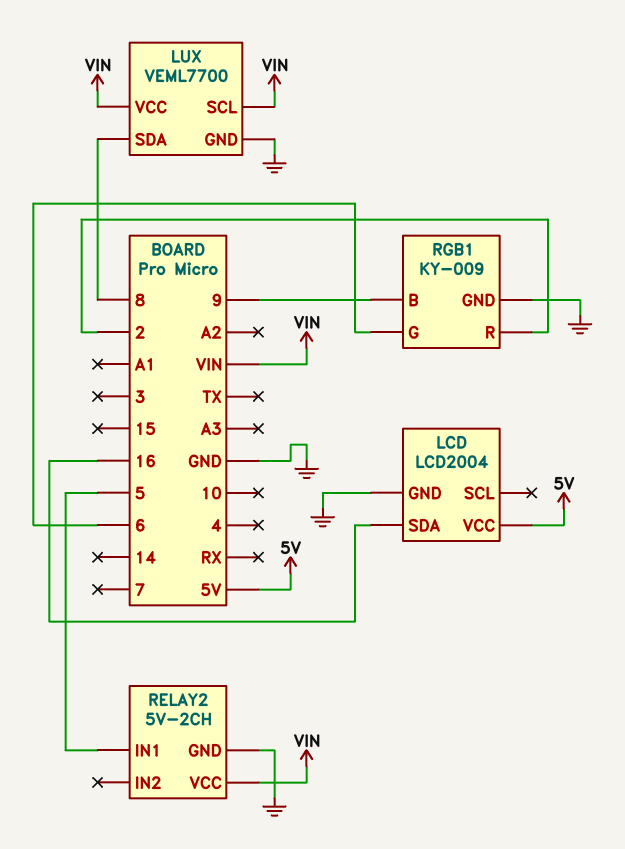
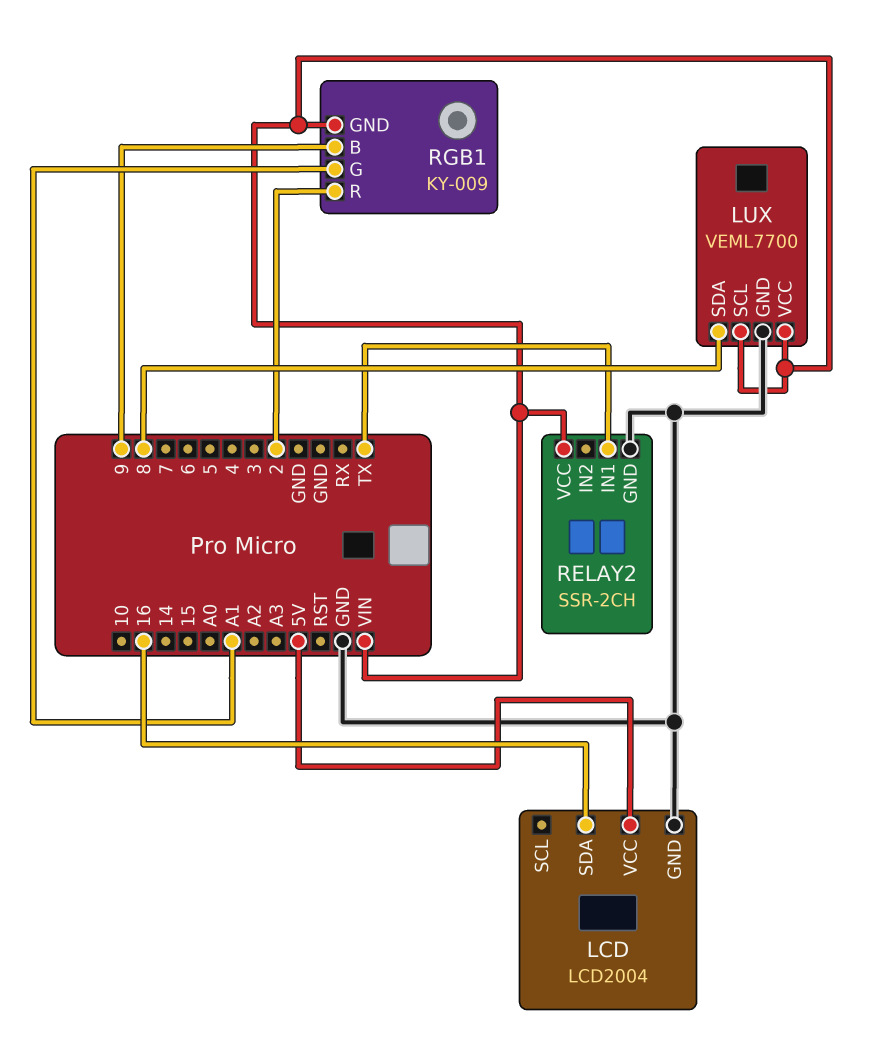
RELAY2: 5V-2CH -> SSR-2CH
RELAY2 pin IN1: 5 -> TX
RGB1 pin G: 6 -> A1
RGB1 pin GND: GND -> VIN

